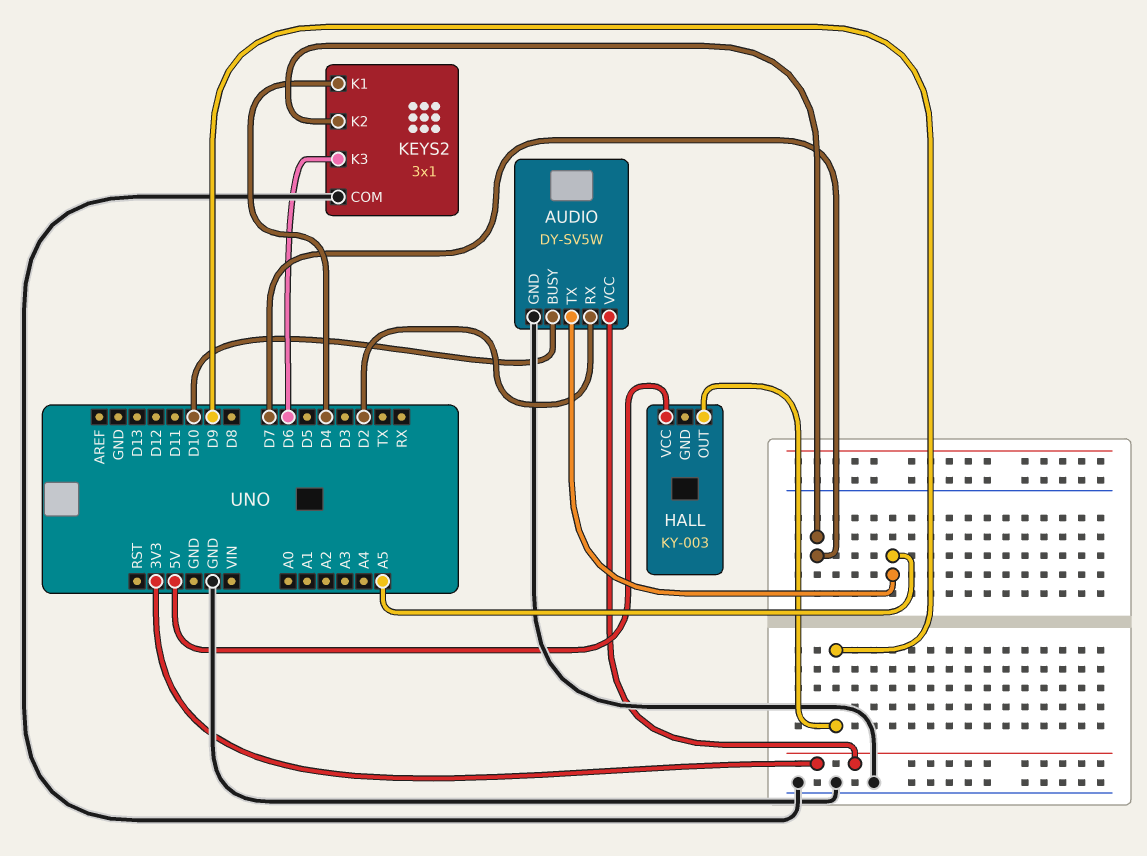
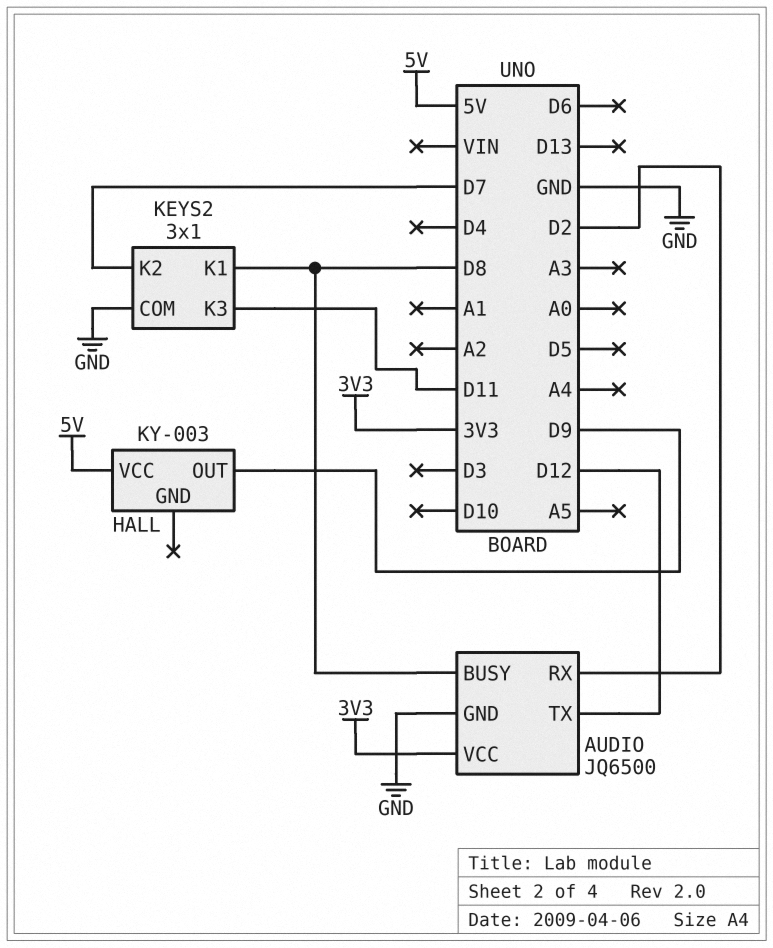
AUDIO: DY-SV5W -> JQ6500
AUDIO pin BUSY: D10 -> D8
AUDIO pin TX: A5 -> D12
KEYS2 pin K1: D4 -> D8
KEYS2 pin K3: D6 -> D11

